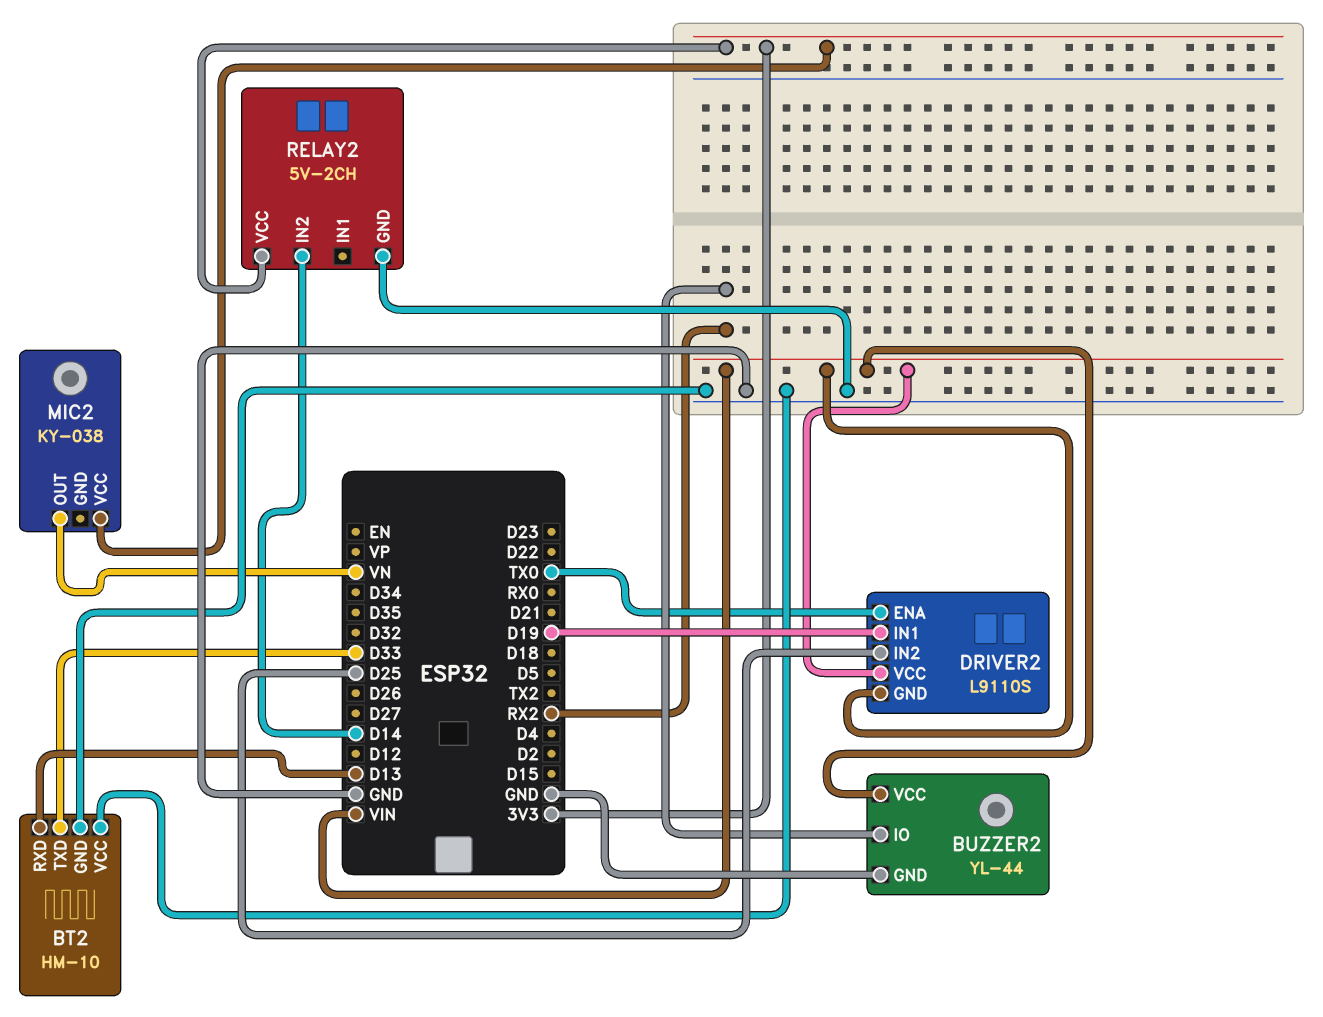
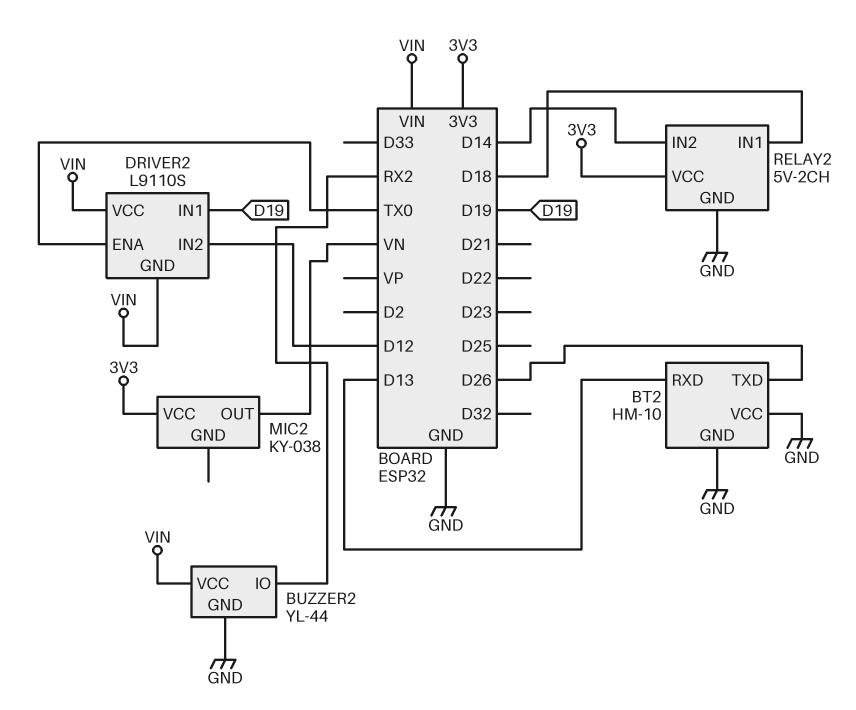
BT2 pin TXD: D33 -> D26
DRIVER2 pin IN2: D25 -> D12
RELAY2 pin IN1: none -> D18

